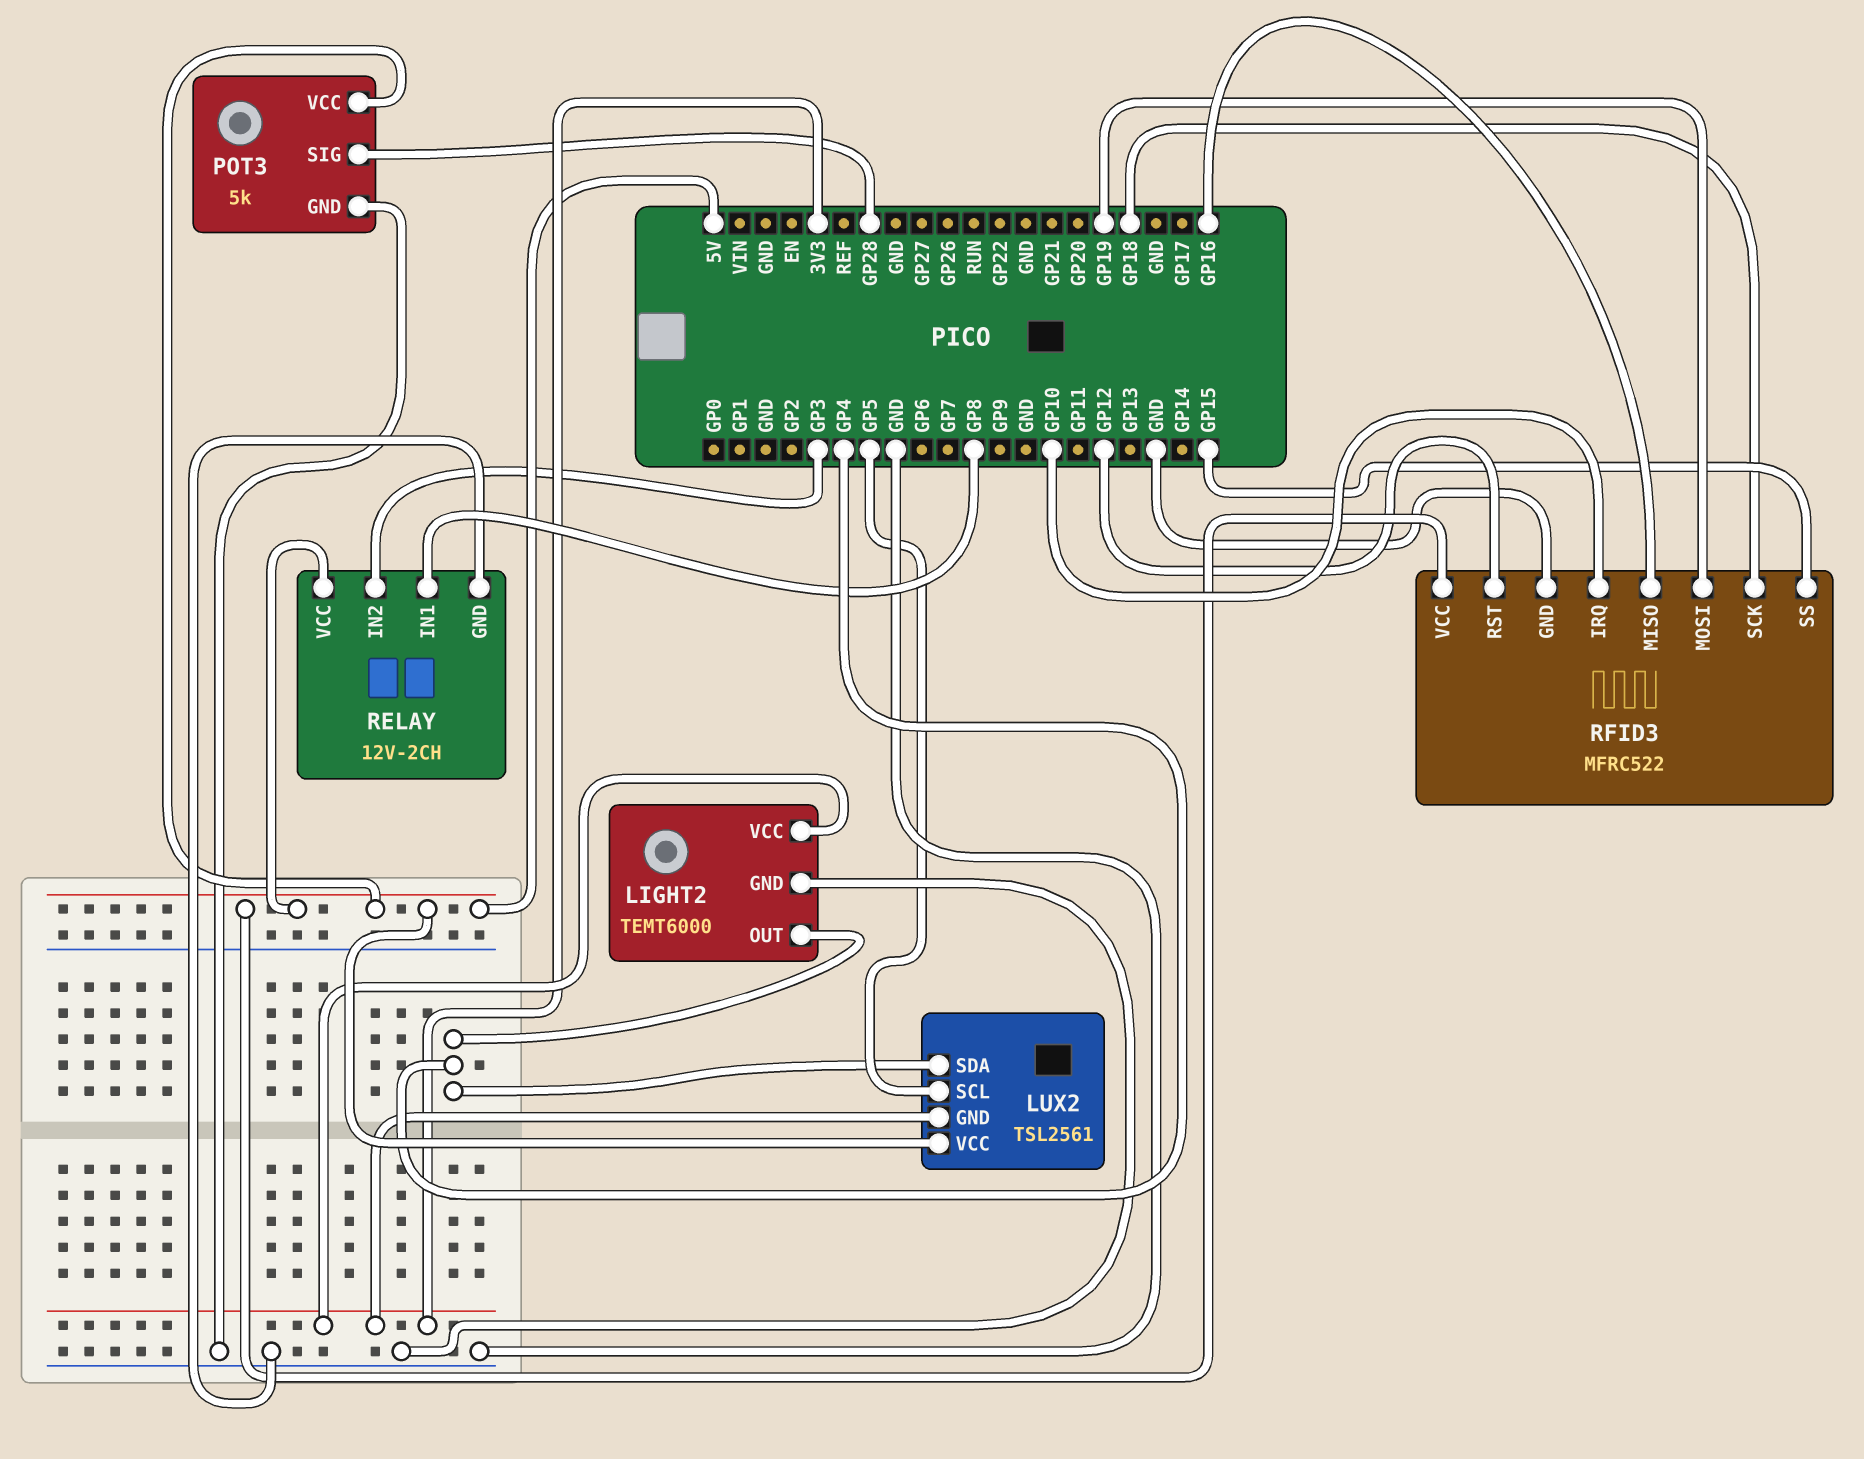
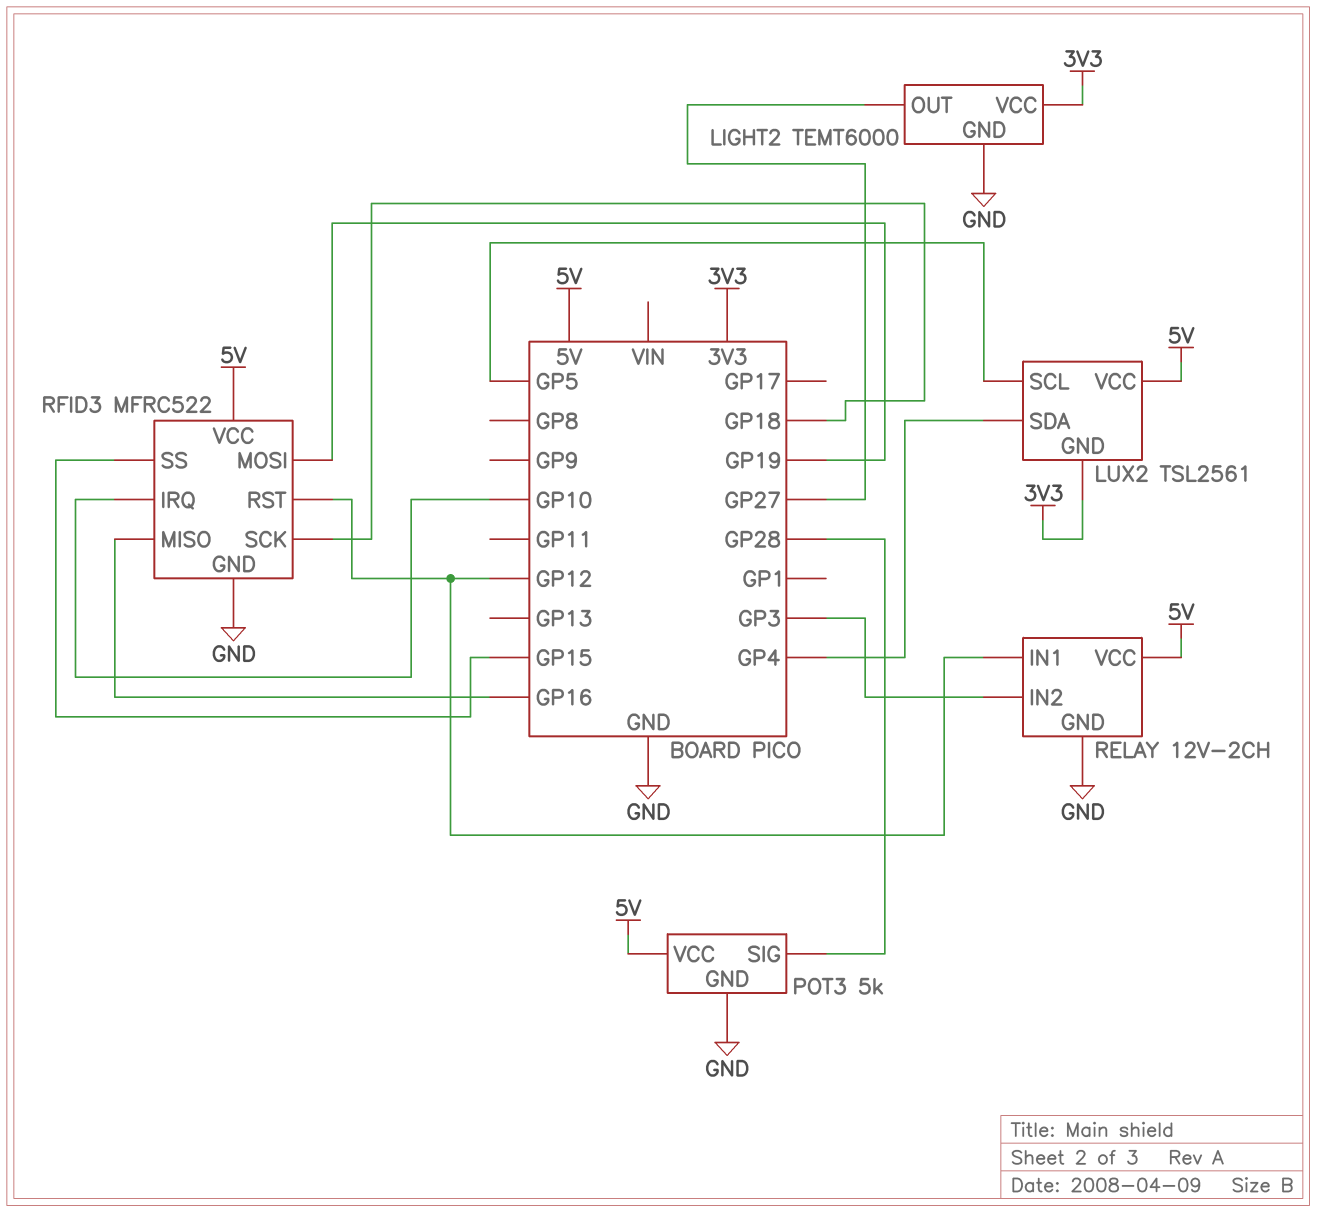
LIGHT2 pin OUT: GP4 -> GP27
RELAY pin IN1: GP8 -> GP12

